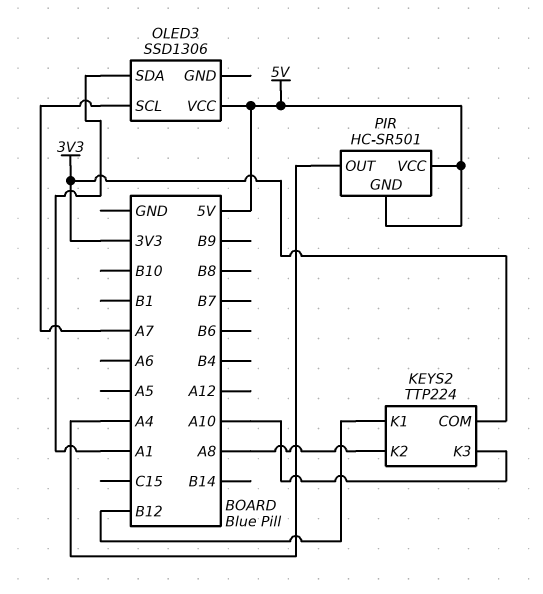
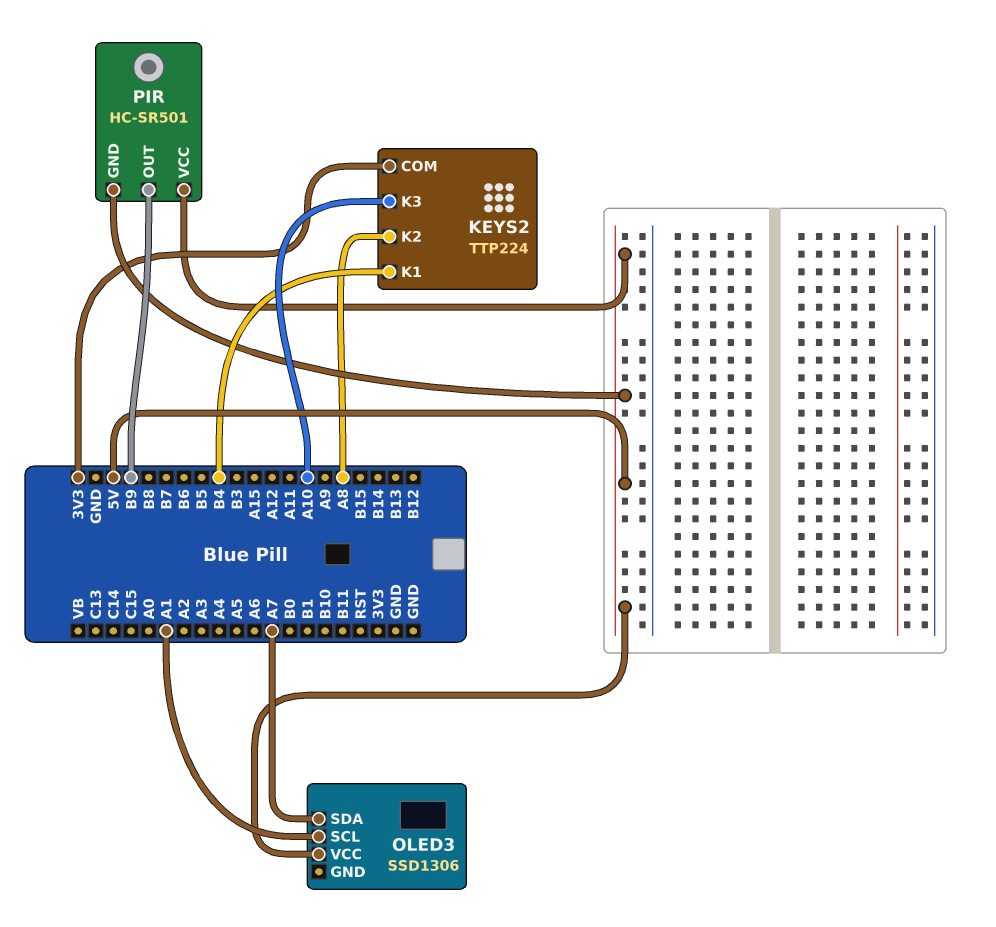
KEYS2 pin K1: B12 -> B4
OLED3 pin SCL: A7 -> A1
OLED3 pin SDA: A1 -> A7
PIR pin OUT: A4 -> B9

